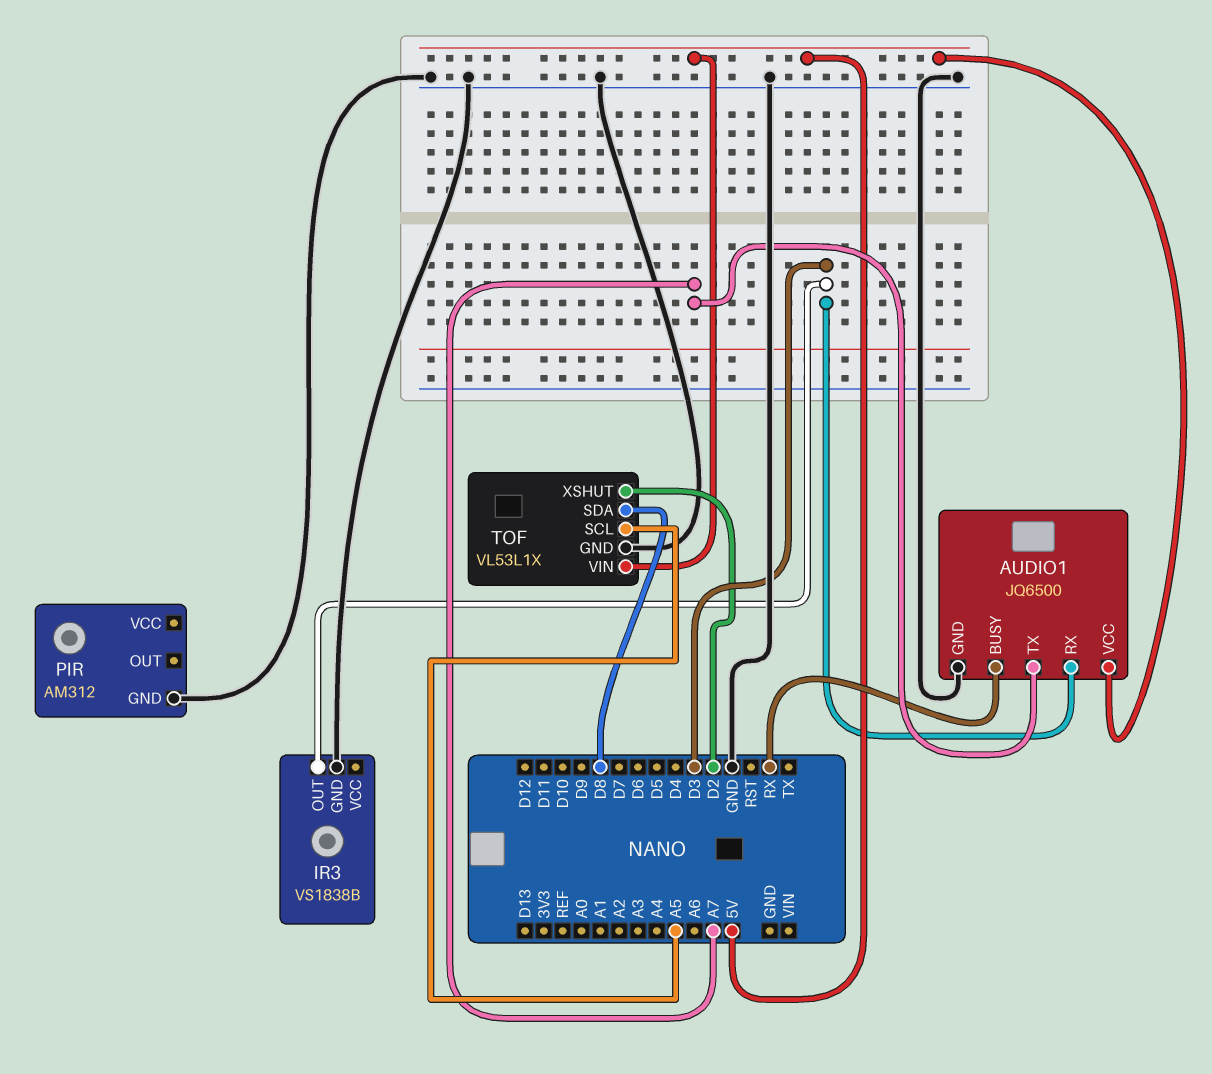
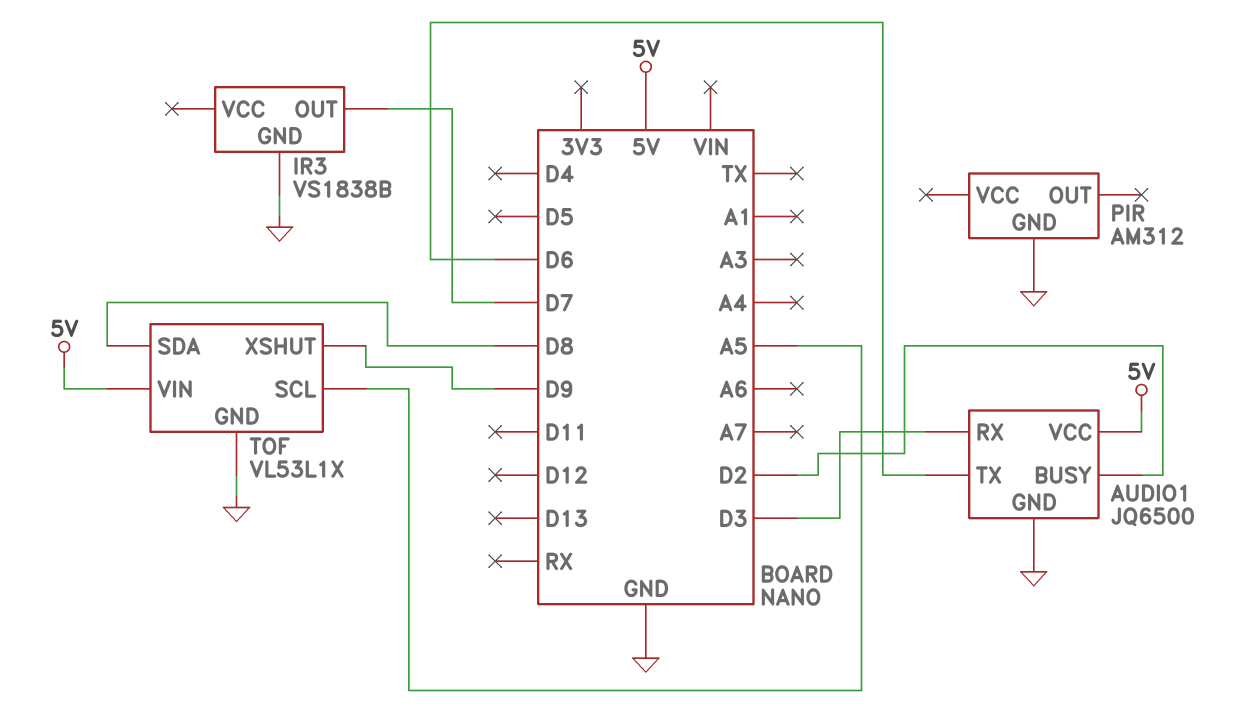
AUDIO1 pin BUSY: RX -> D2
AUDIO1 pin TX: A7 -> D6
IR3 pin OUT: D3 -> D7
TOF pin XSHUT: D2 -> D9

